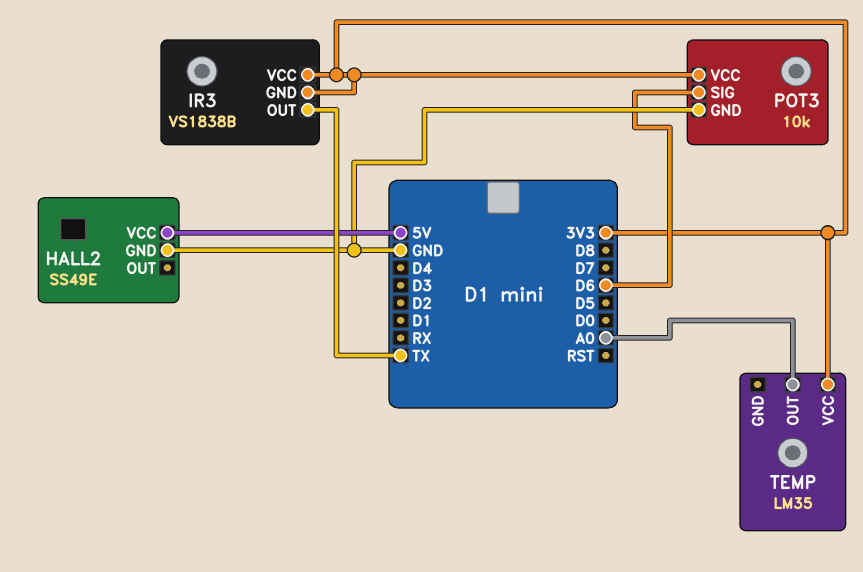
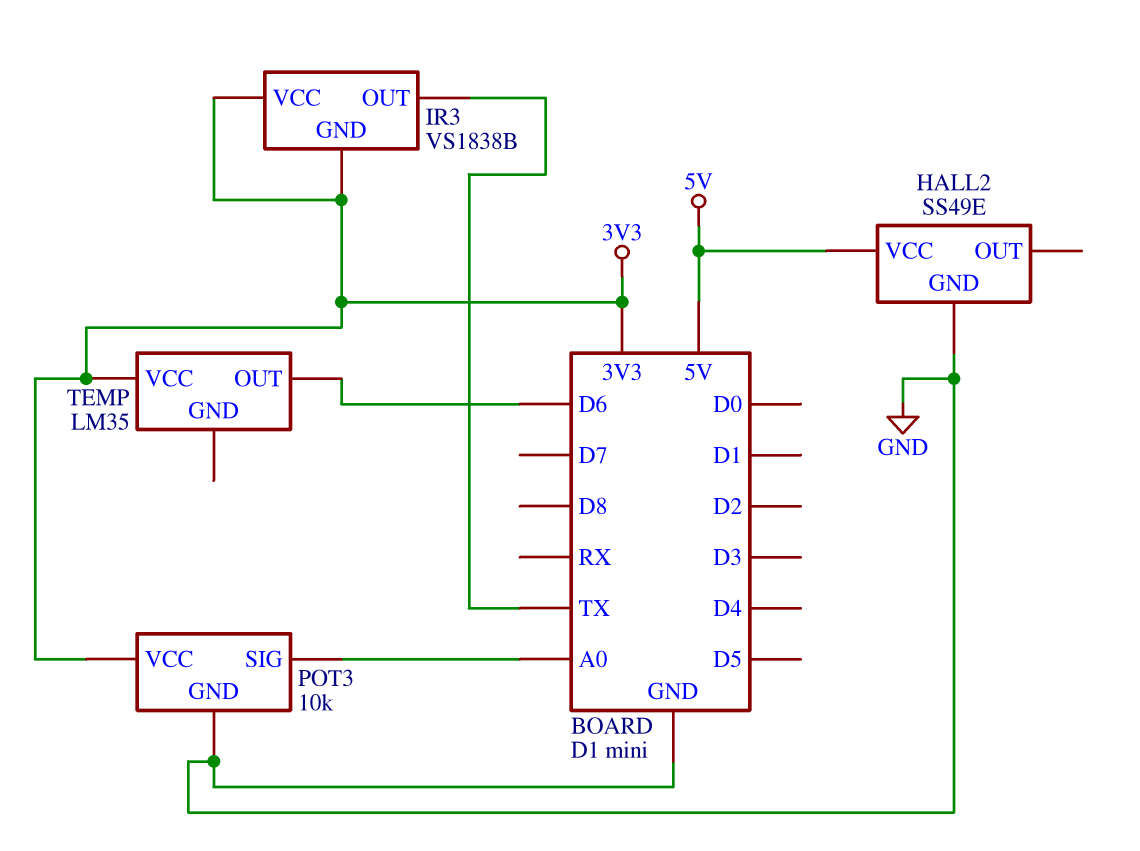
POT3 pin SIG: D6 -> A0
TEMP pin OUT: A0 -> D6

